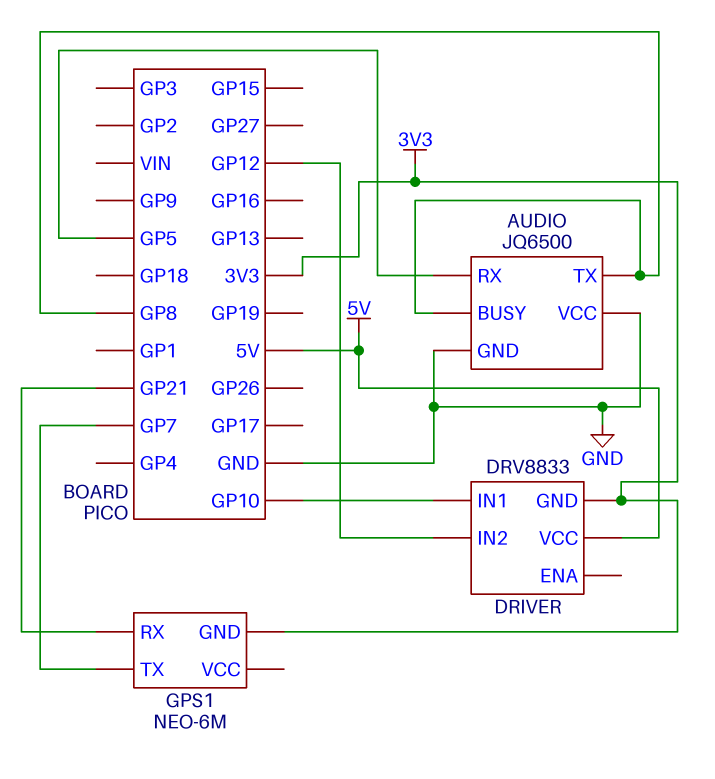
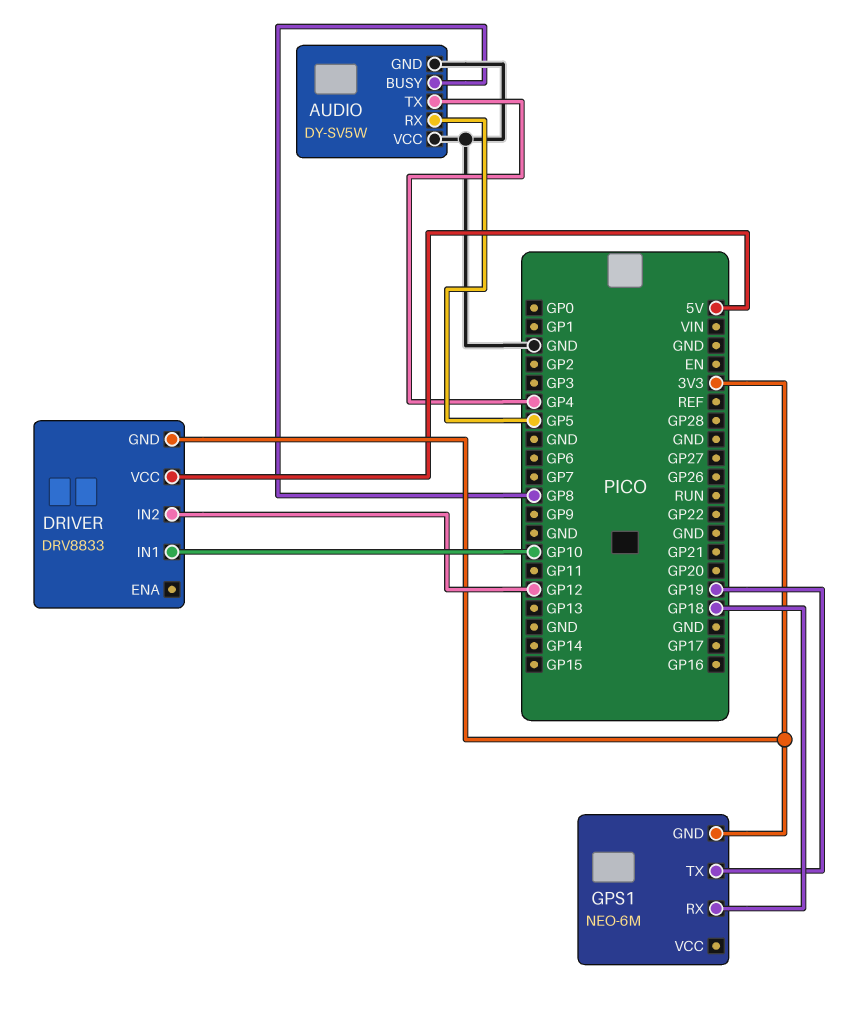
AUDIO: JQ6500 -> DY-SV5W
AUDIO pin TX: GP8 -> GP4
GPS1 pin RX: GP21 -> GP18
GPS1 pin TX: GP7 -> GP19

